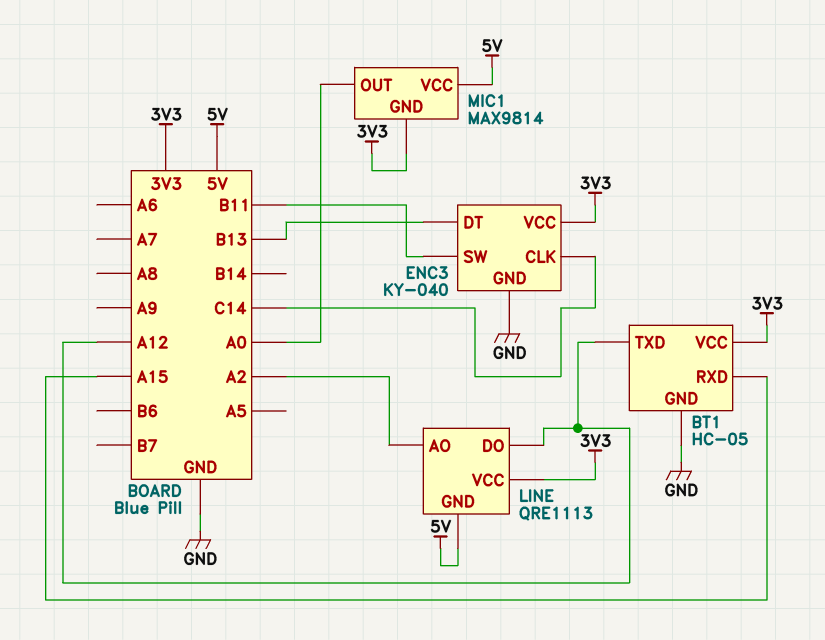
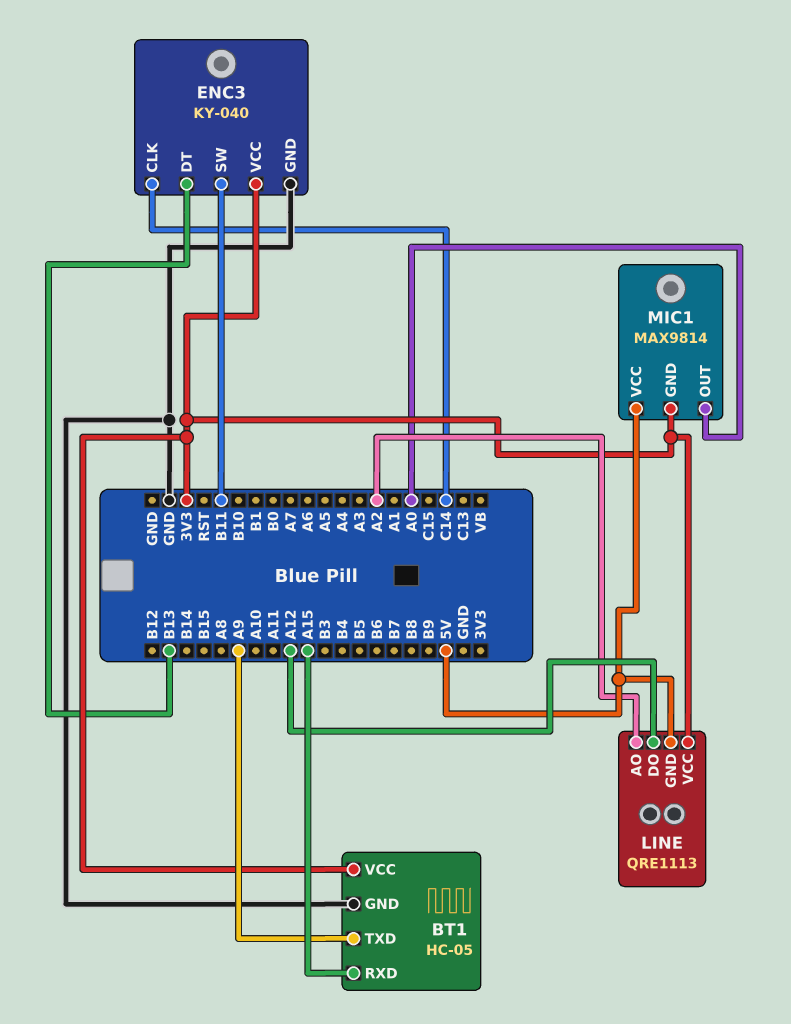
BT1 pin TXD: A12 -> A9

